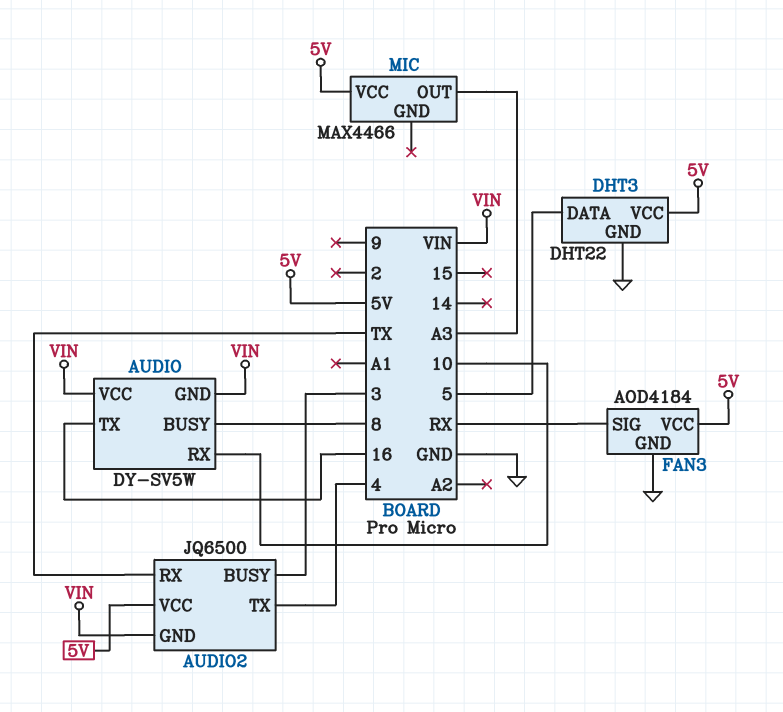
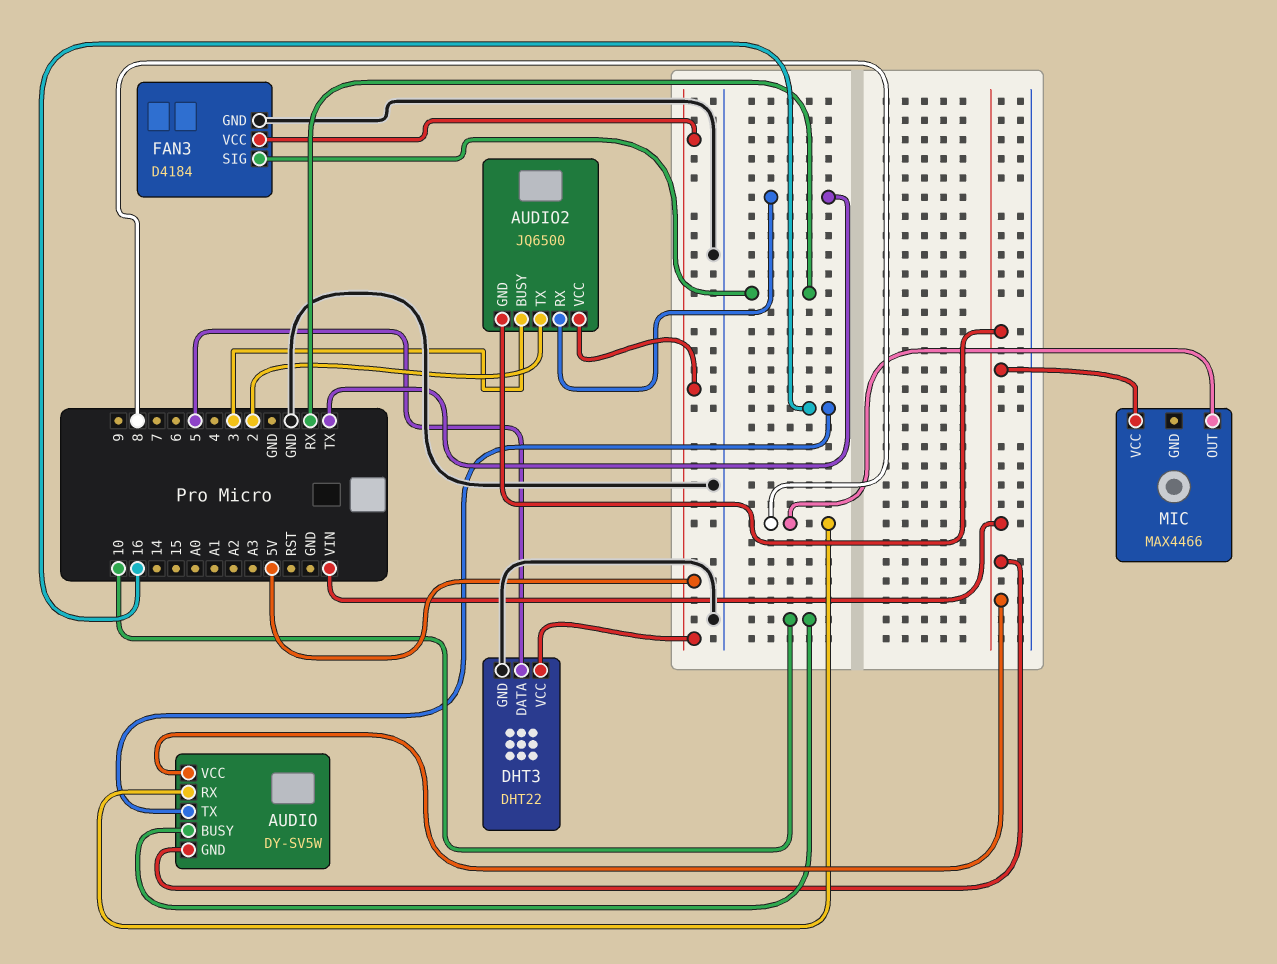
AUDIO pin BUSY: 8 -> 10
AUDIO pin RX: 10 -> 8
AUDIO2 pin TX: 4 -> 2
FAN3: AOD4184 -> D4184
MIC pin OUT: A3 -> 8
MIC pin VCC: 5V -> VIN

